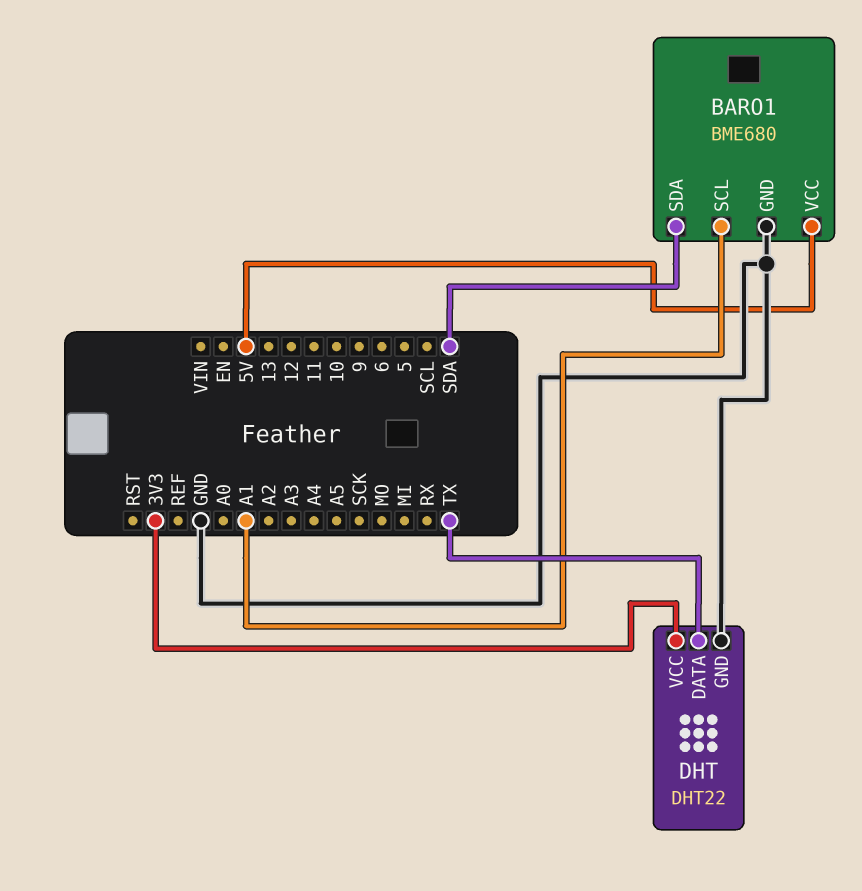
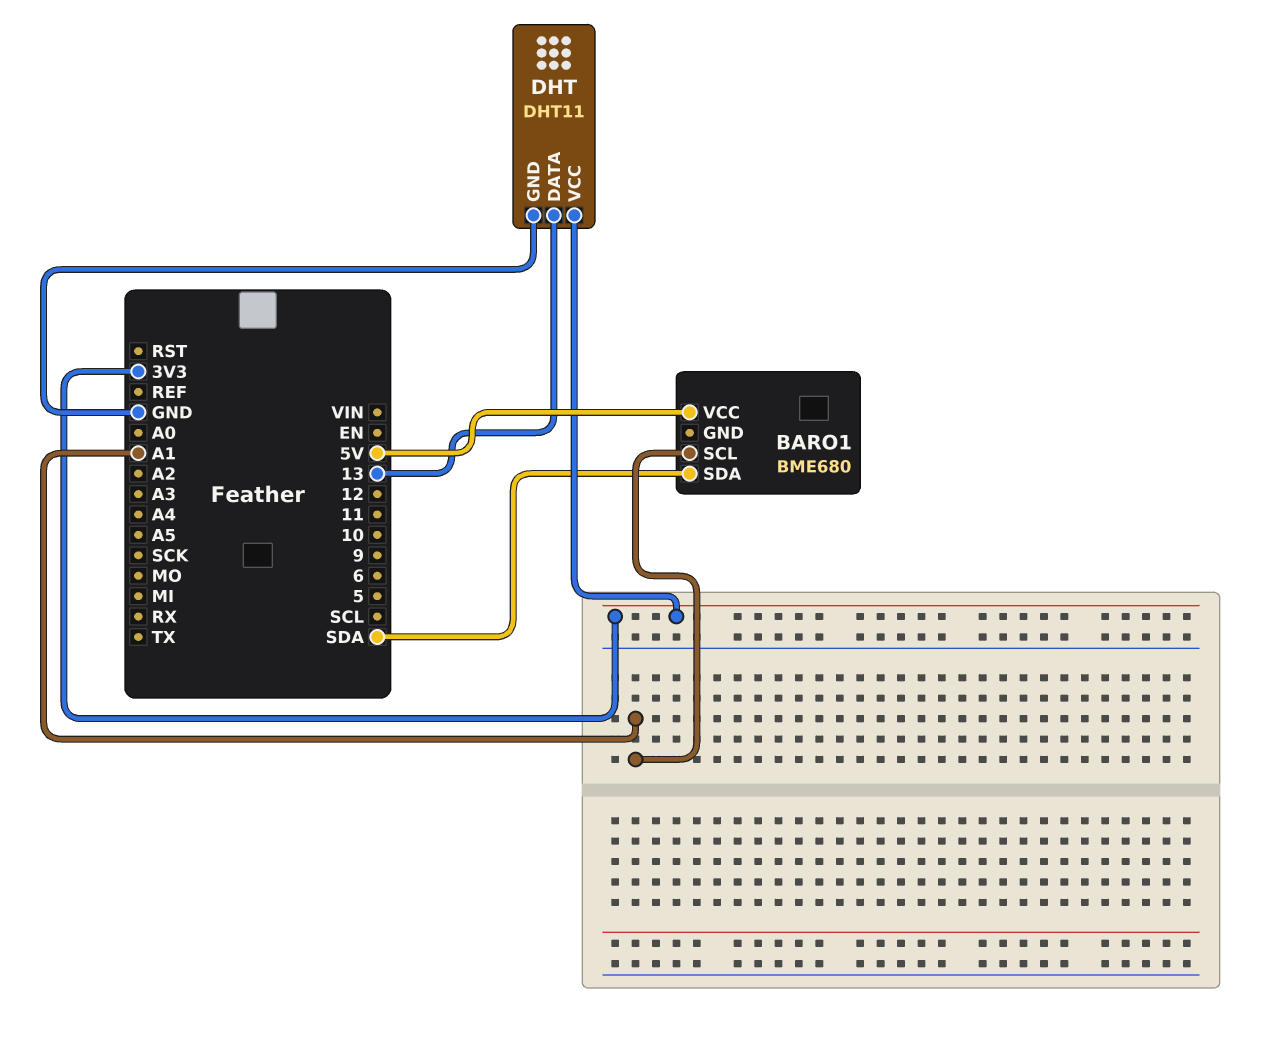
BARO1 pin GND: GND -> none
DHT: DHT22 -> DHT11
DHT pin DATA: TX -> 13

